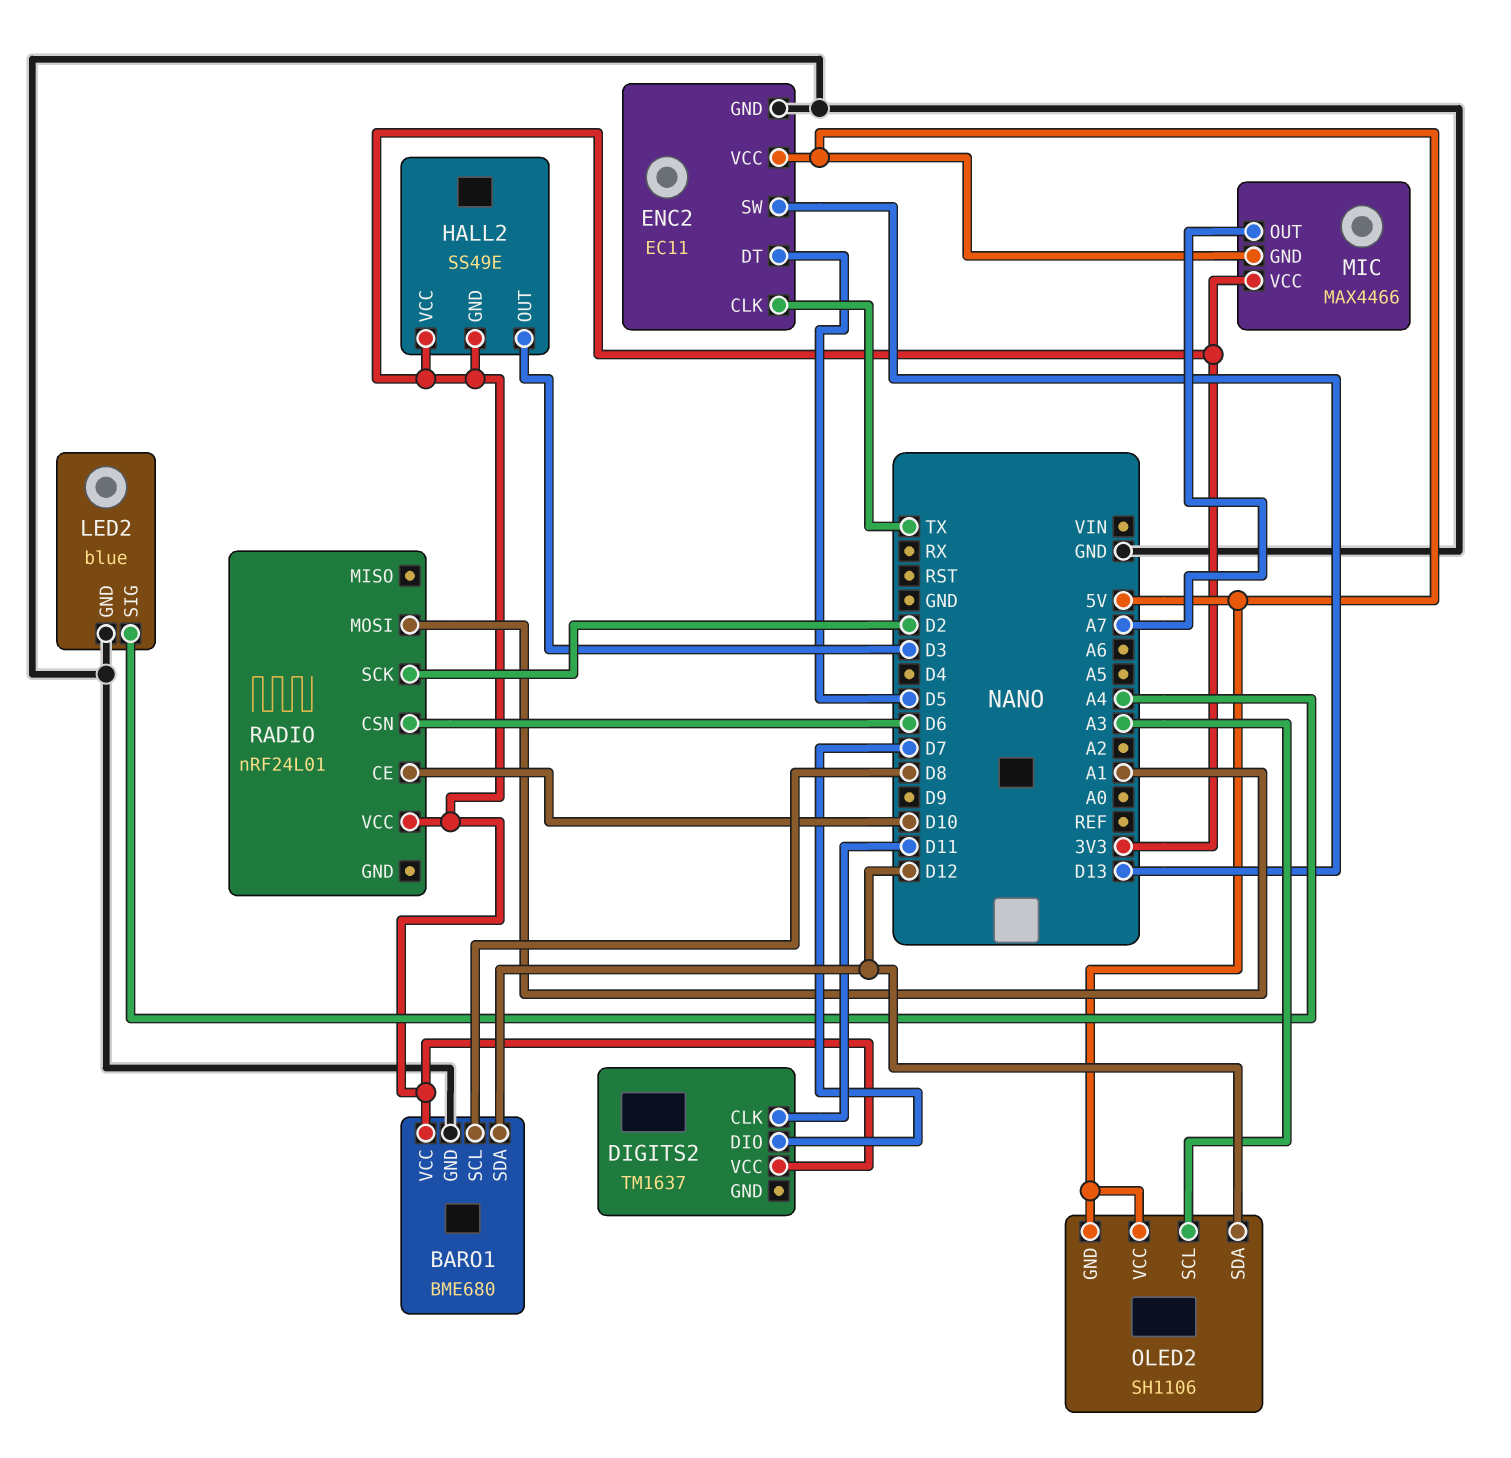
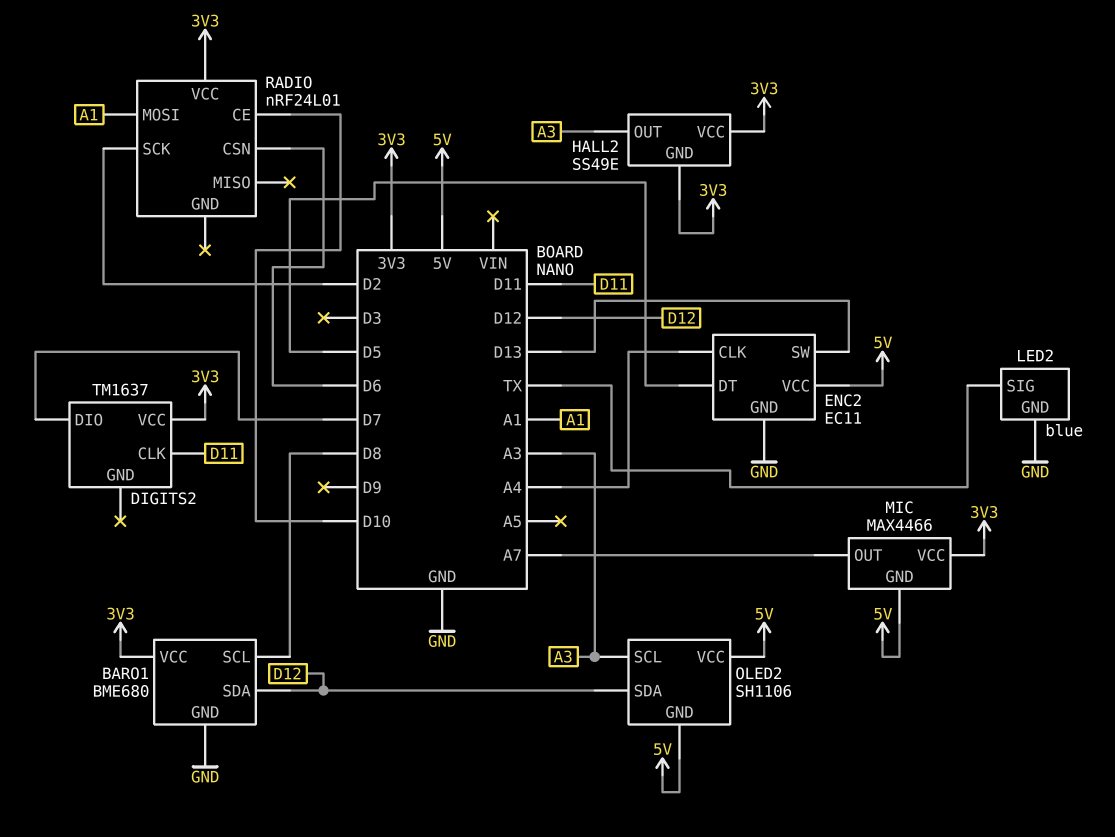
ENC2 pin CLK: TX -> A4
HALL2 pin OUT: D3 -> A3
LED2 pin SIG: A4 -> TX

